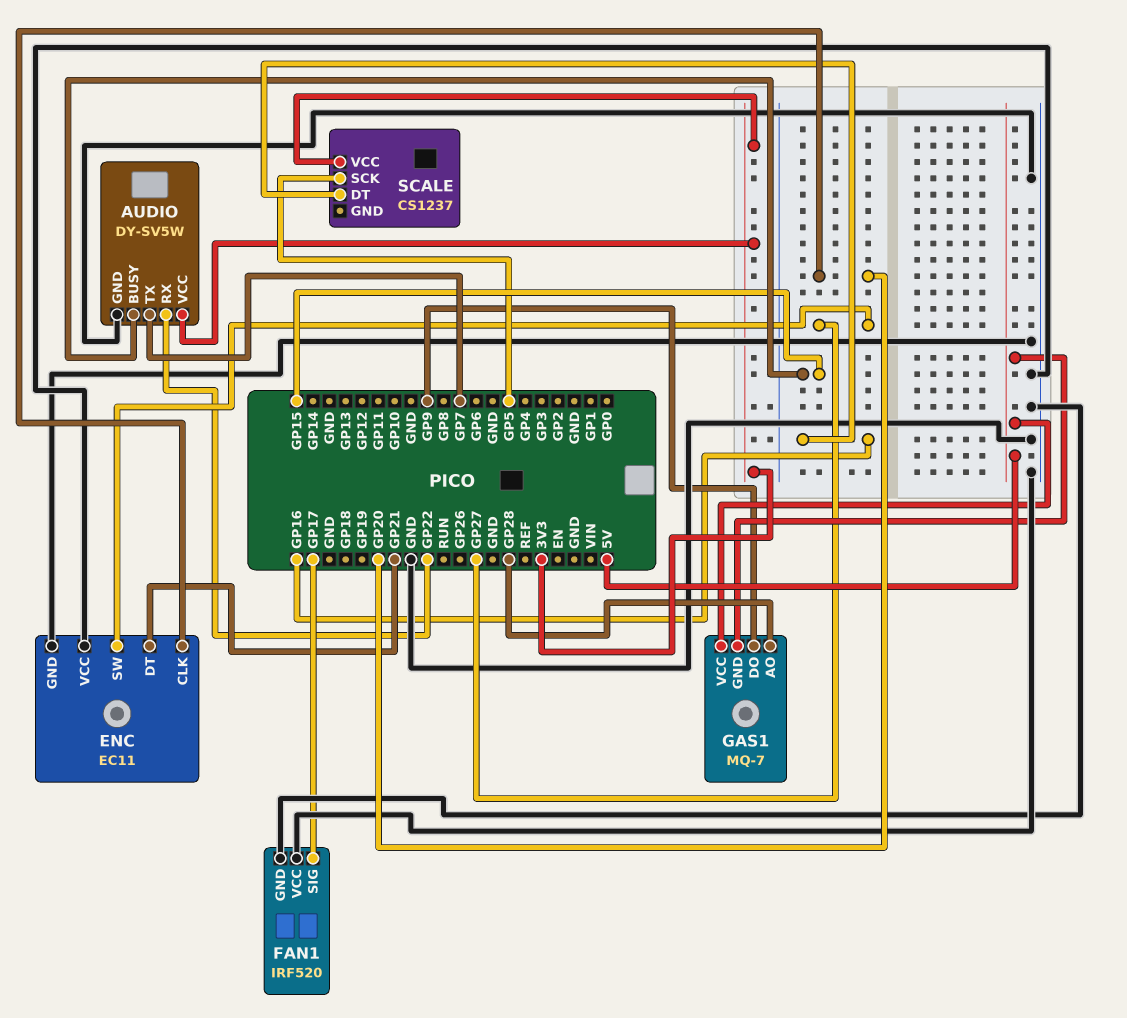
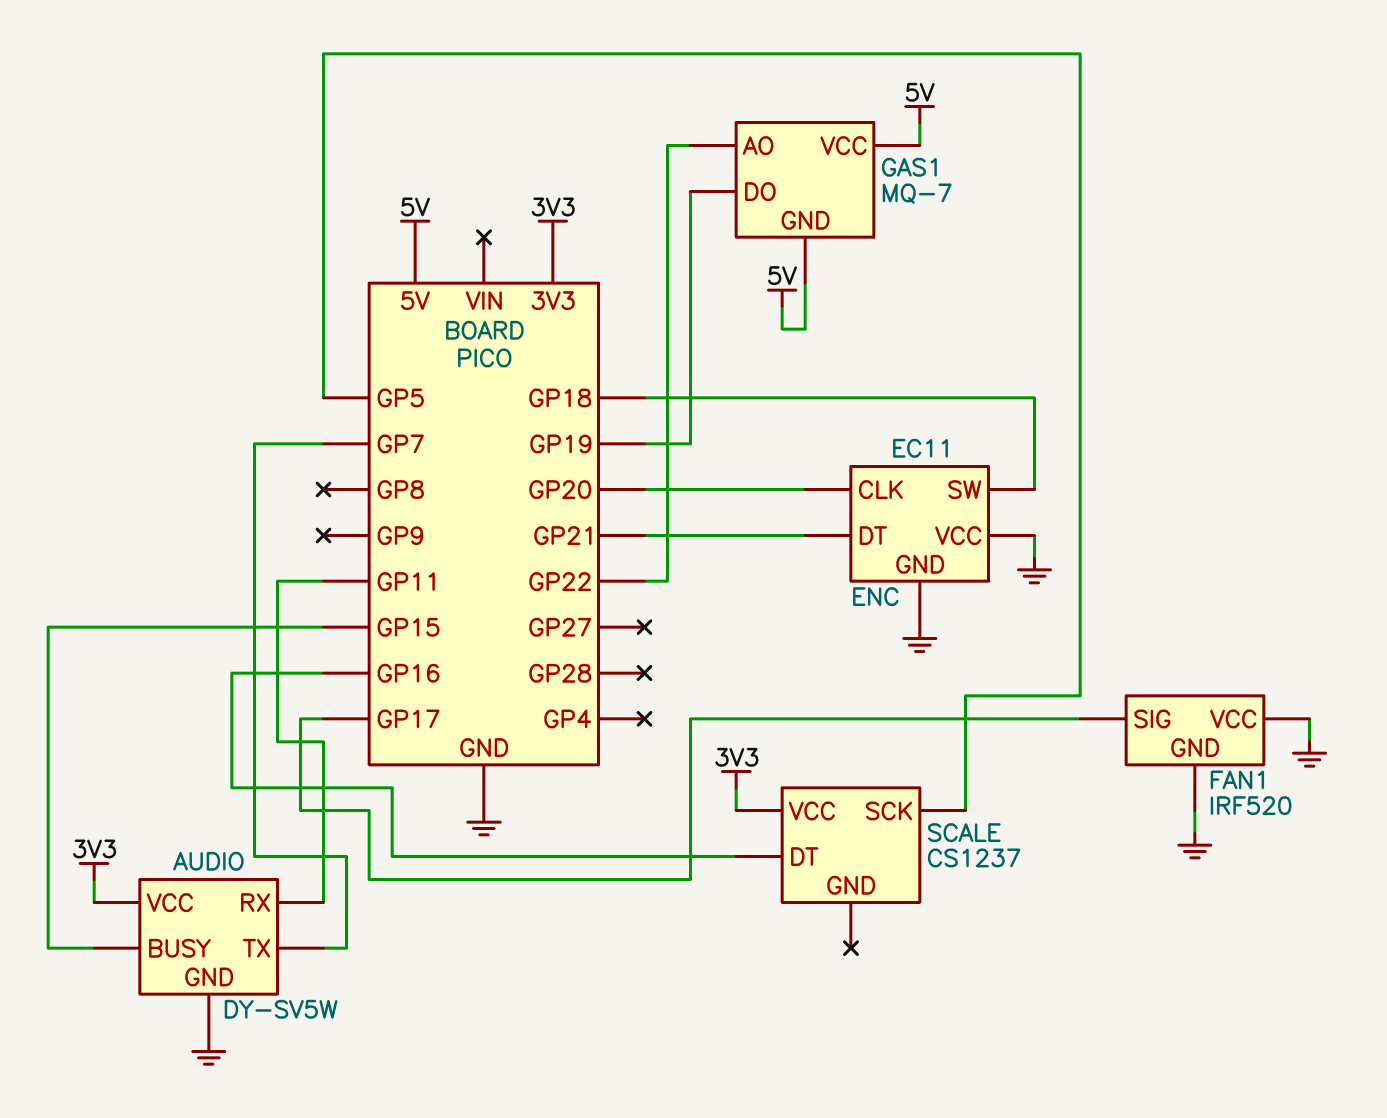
AUDIO pin RX: GP22 -> GP11
ENC pin SW: GP27 -> GP18
GAS1 pin AO: GP28 -> GP22
GAS1 pin DO: GP9 -> GP19

